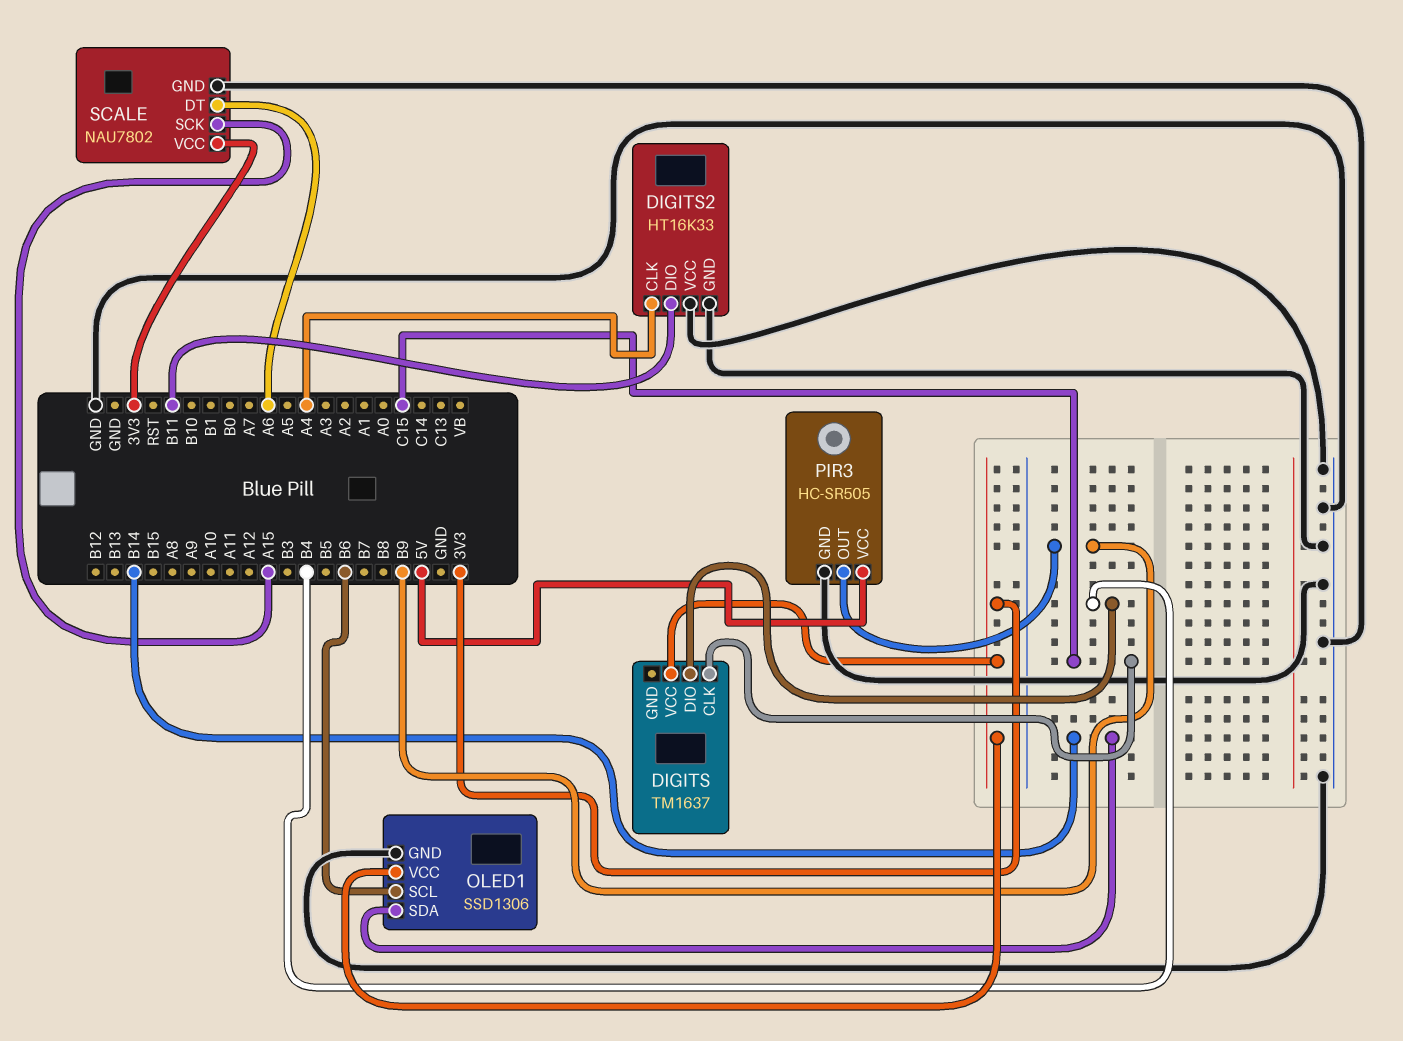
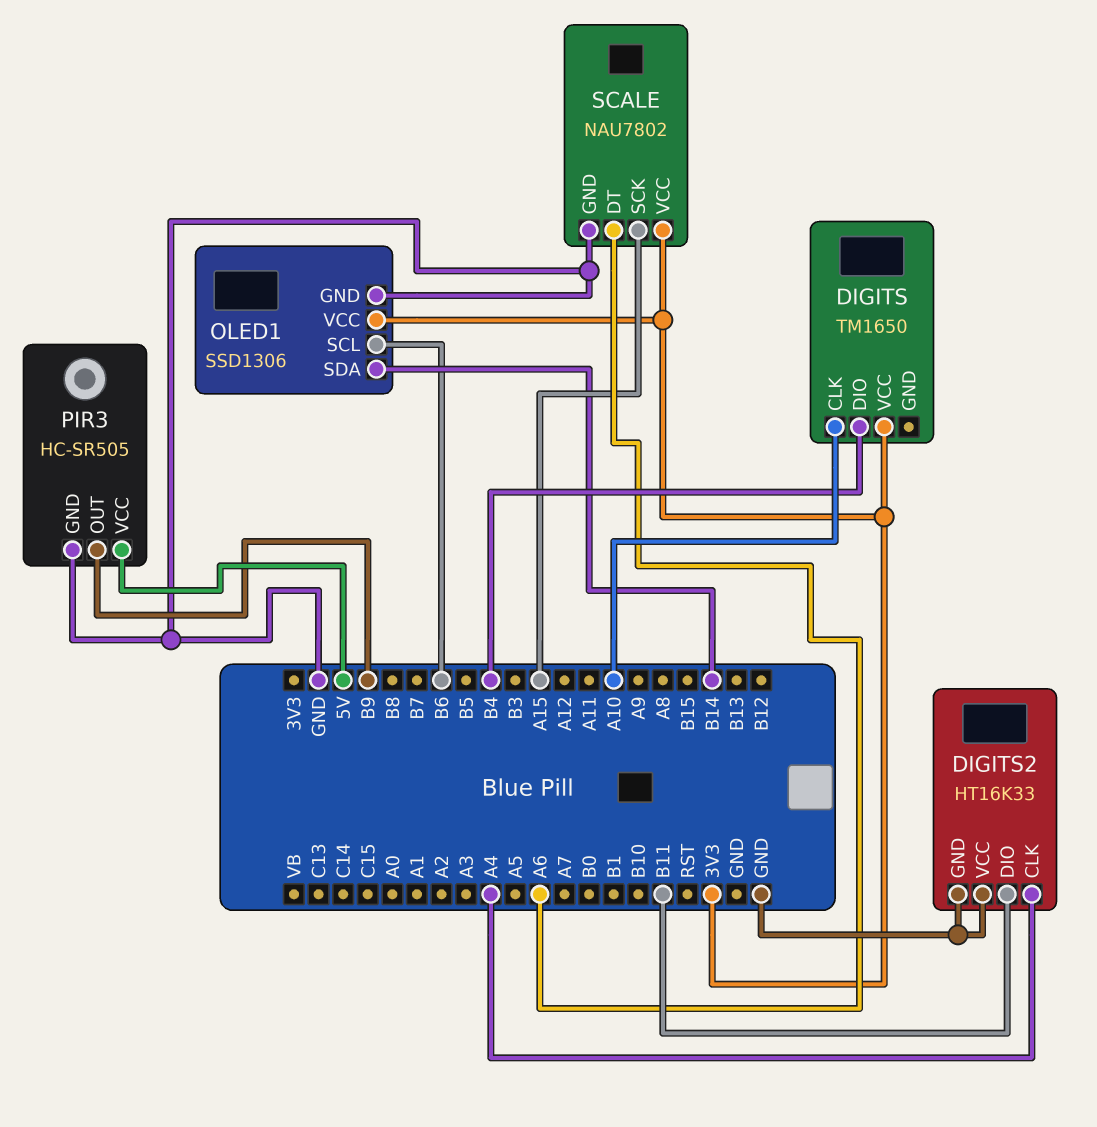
DIGITS: TM1637 -> TM1650
DIGITS pin CLK: C15 -> A10

